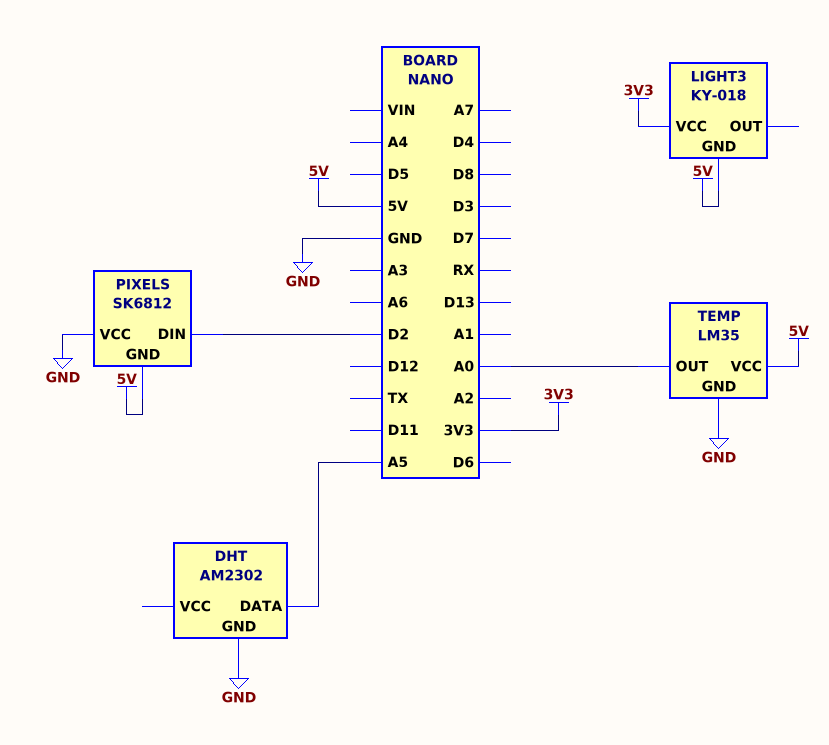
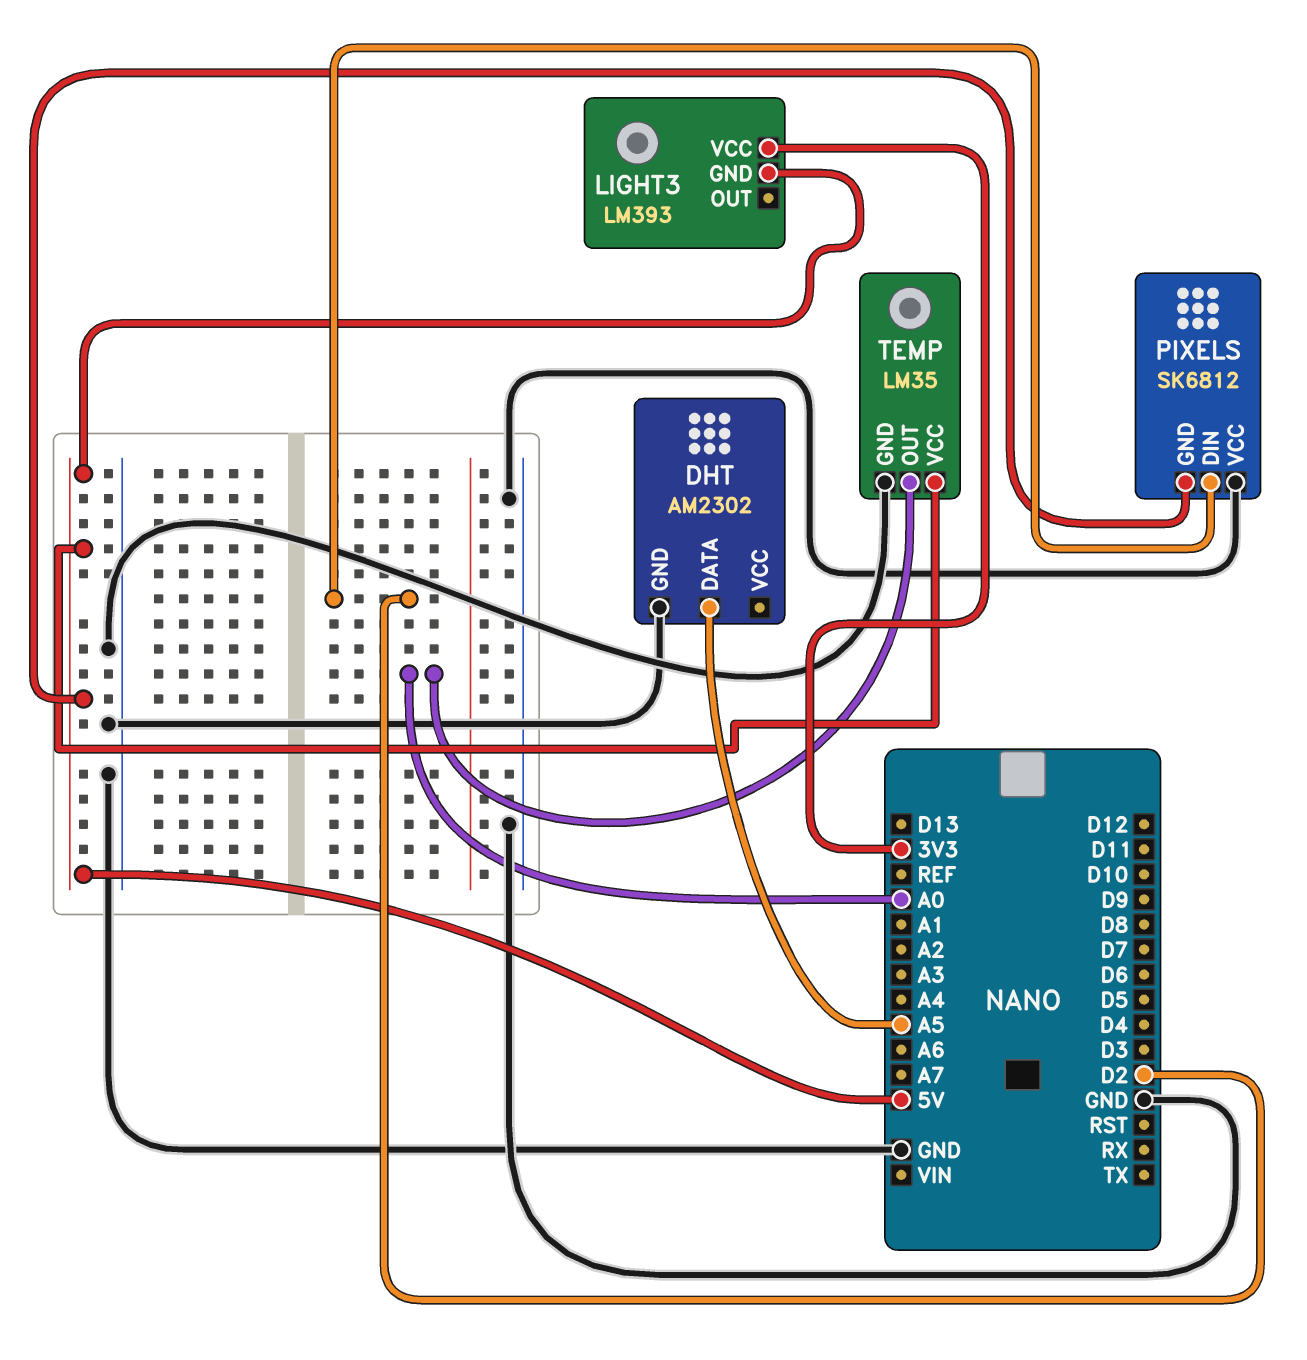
LIGHT3: KY-018 -> LM393

